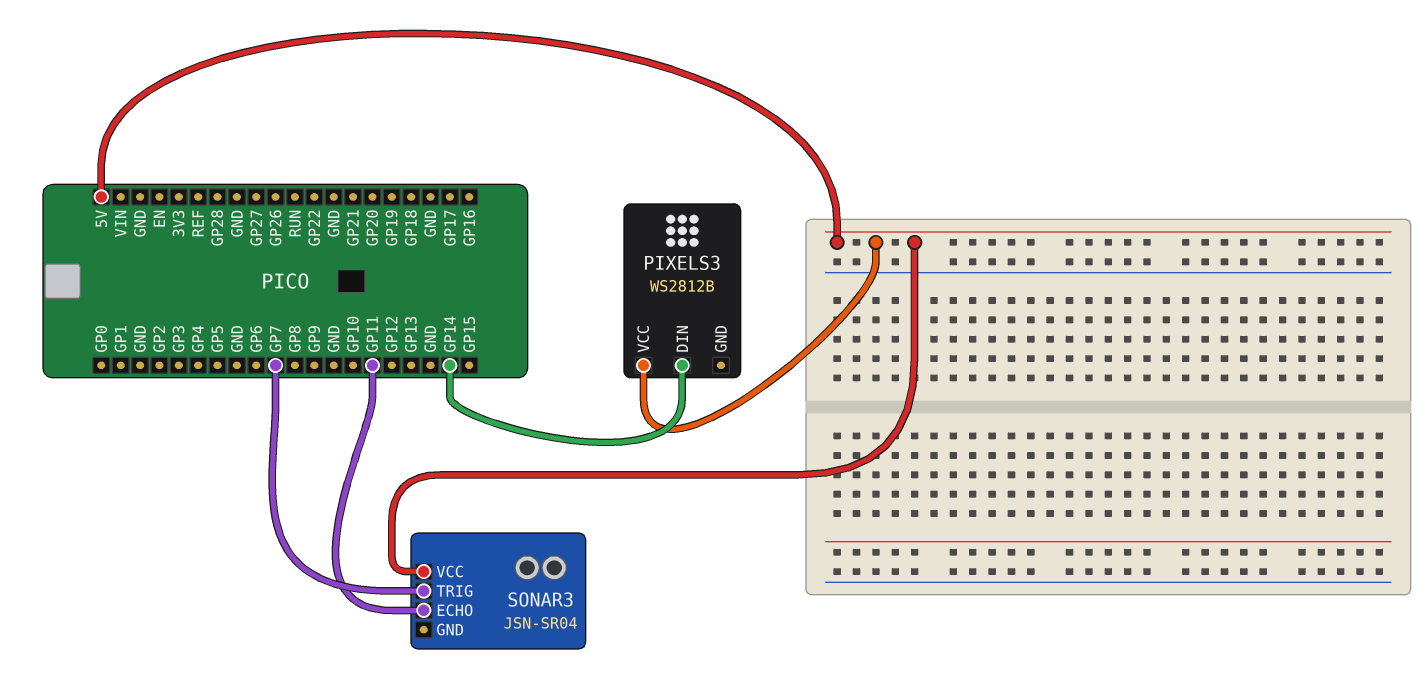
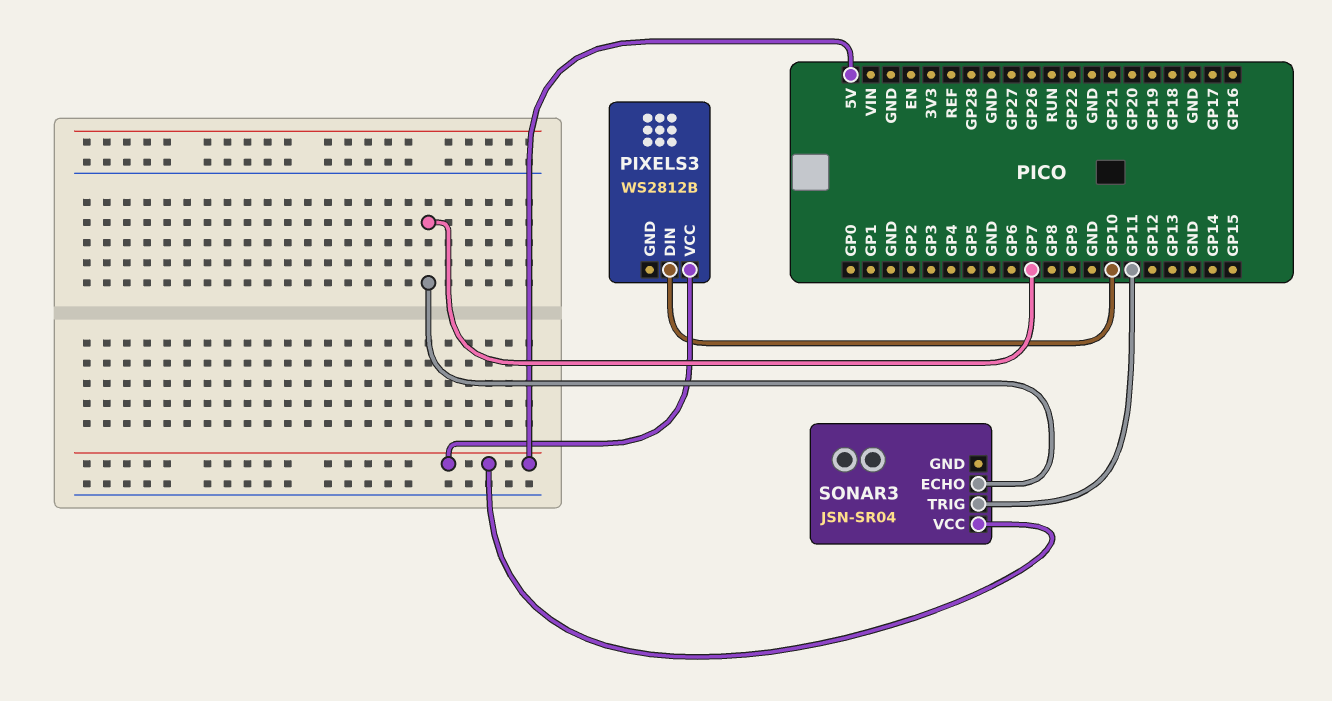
PIXELS3 pin DIN: GP14 -> GP10
SONAR3 pin ECHO: GP11 -> GP7
SONAR3 pin TRIG: GP7 -> GP11

